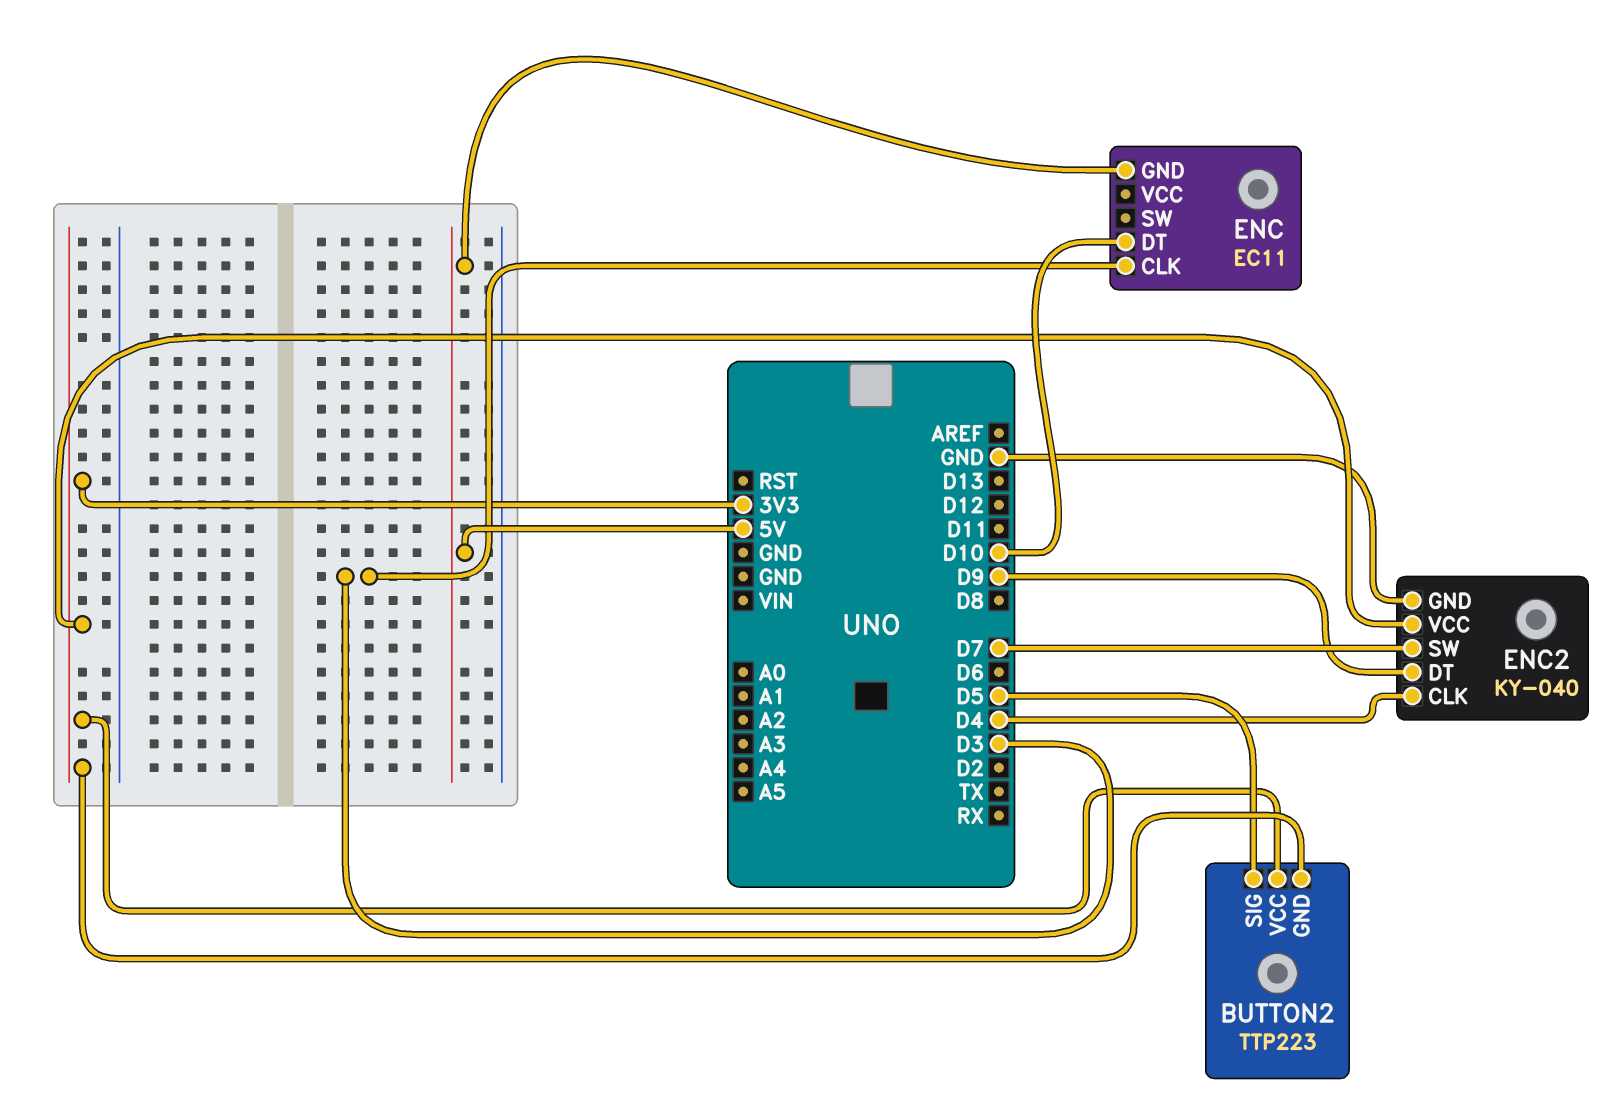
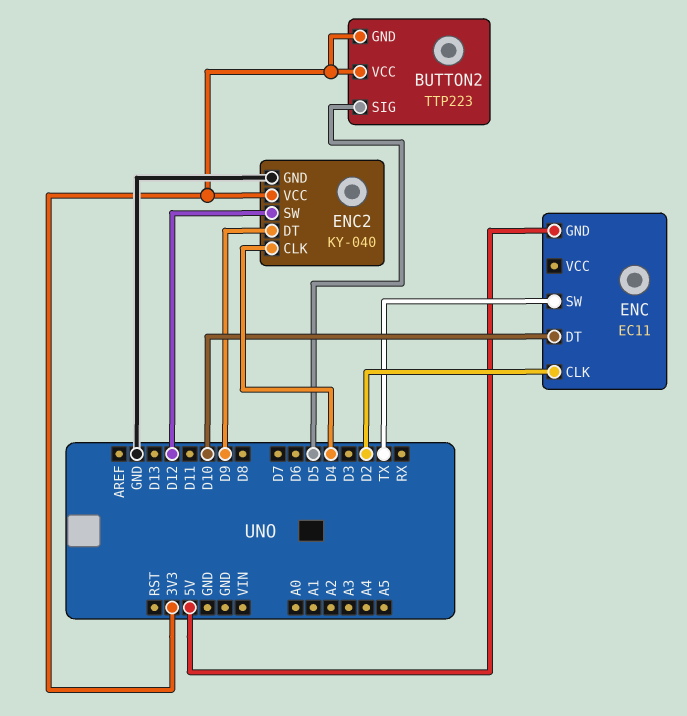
ENC pin CLK: D3 -> D2
ENC pin SW: none -> TX
ENC2 pin SW: D7 -> D12

